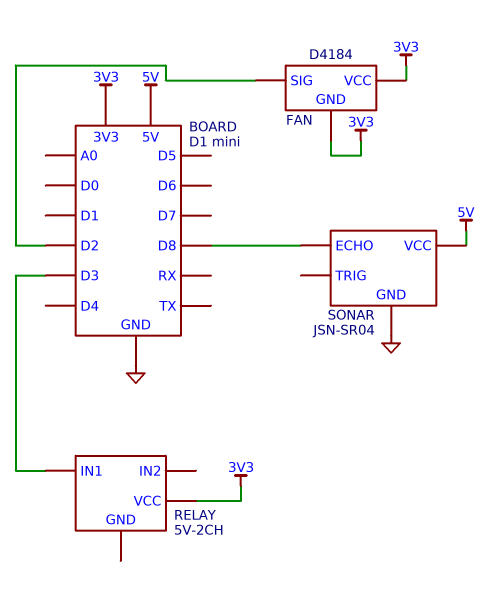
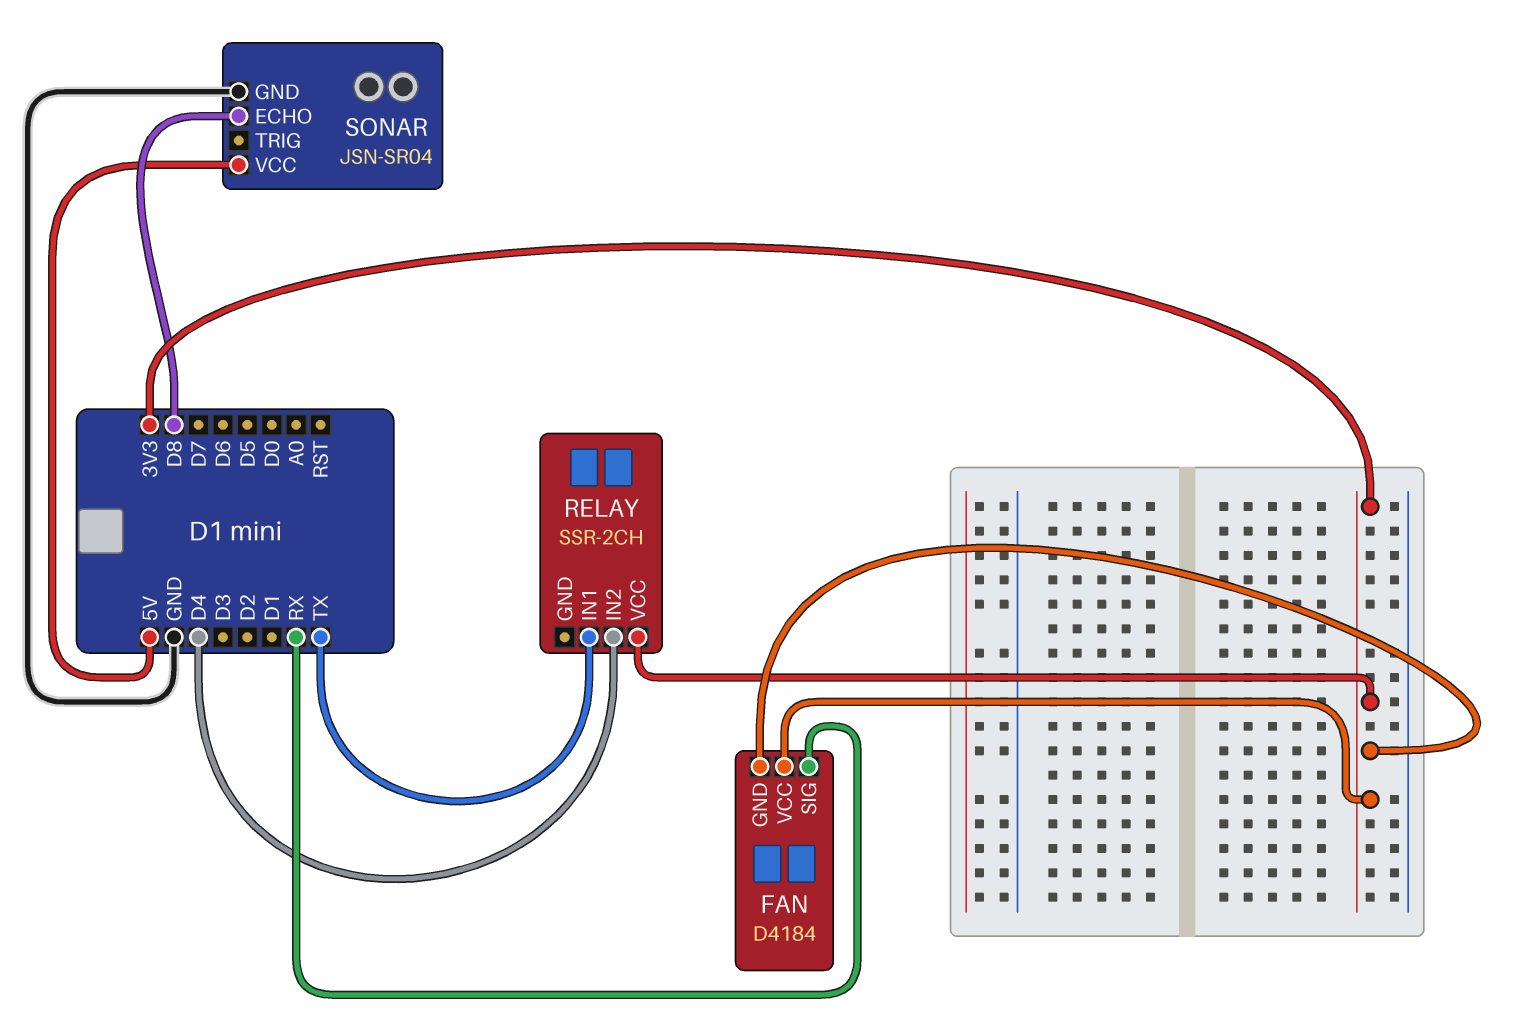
FAN pin SIG: D2 -> RX
RELAY: 5V-2CH -> SSR-2CH
RELAY pin IN1: D3 -> TX
RELAY pin IN2: none -> D4

